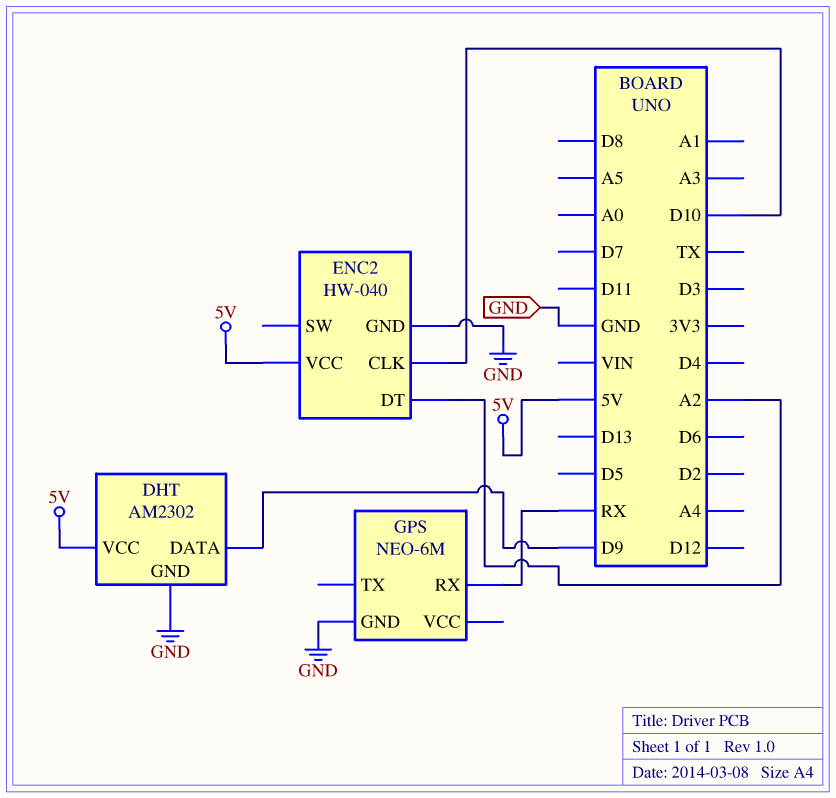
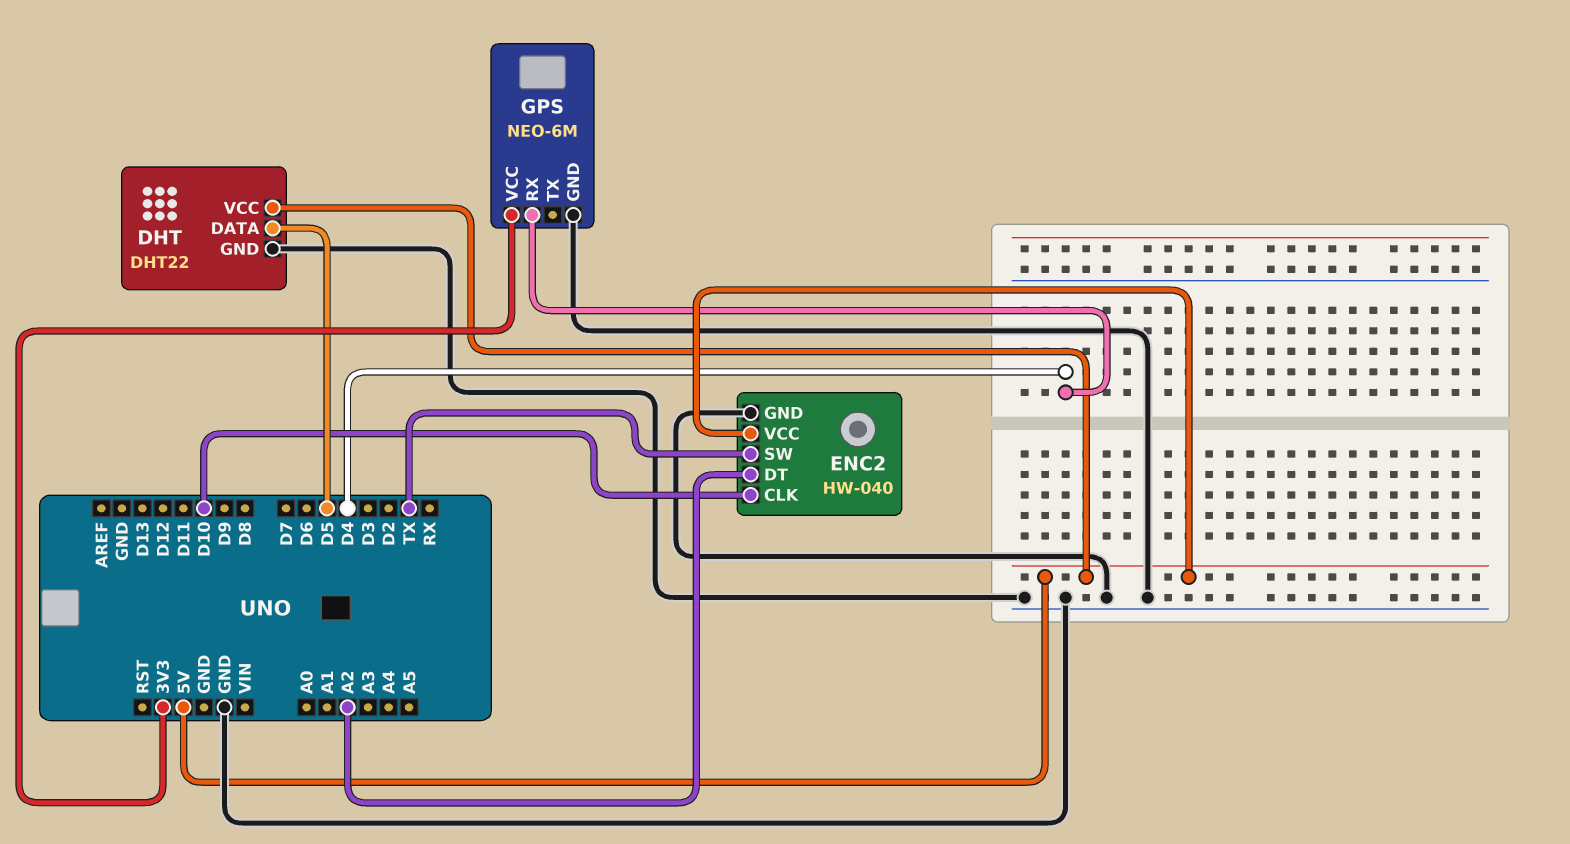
DHT: AM2302 -> DHT22
DHT pin DATA: D9 -> D5
ENC2 pin SW: none -> TX
GPS pin RX: RX -> D4
GPS pin VCC: none -> 3V3

